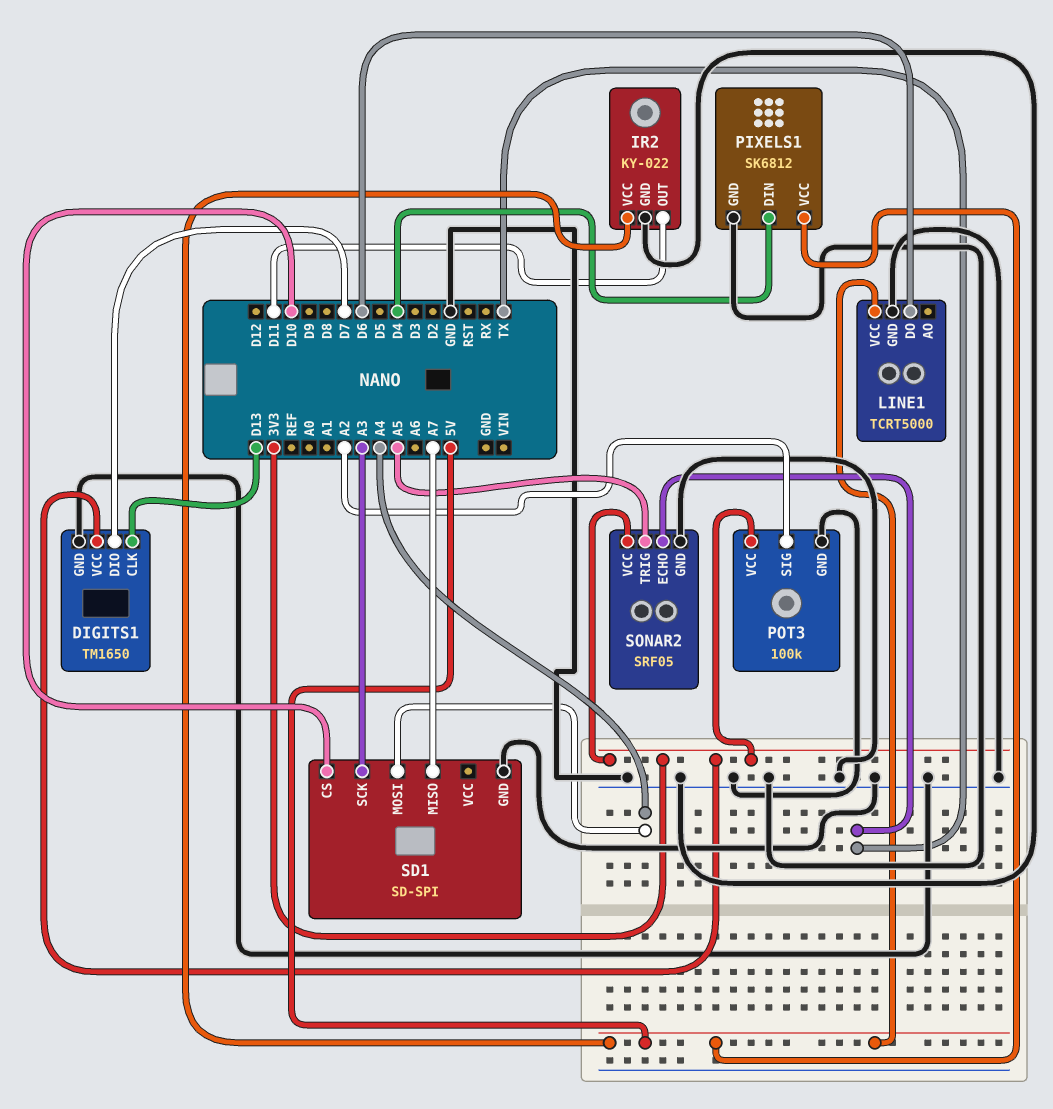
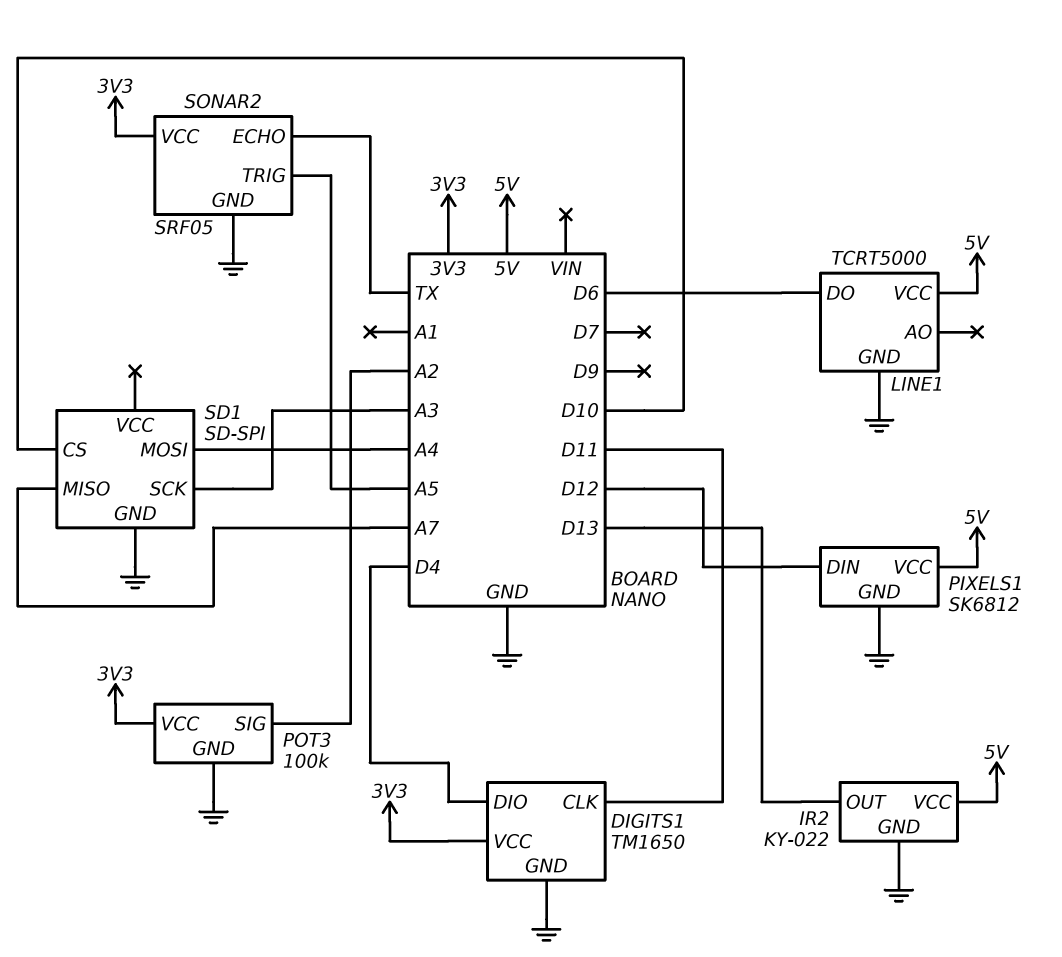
DIGITS1 pin CLK: D13 -> D11
DIGITS1 pin DIO: D7 -> D4
IR2 pin OUT: D11 -> D13
PIXELS1 pin DIN: D4 -> D12

